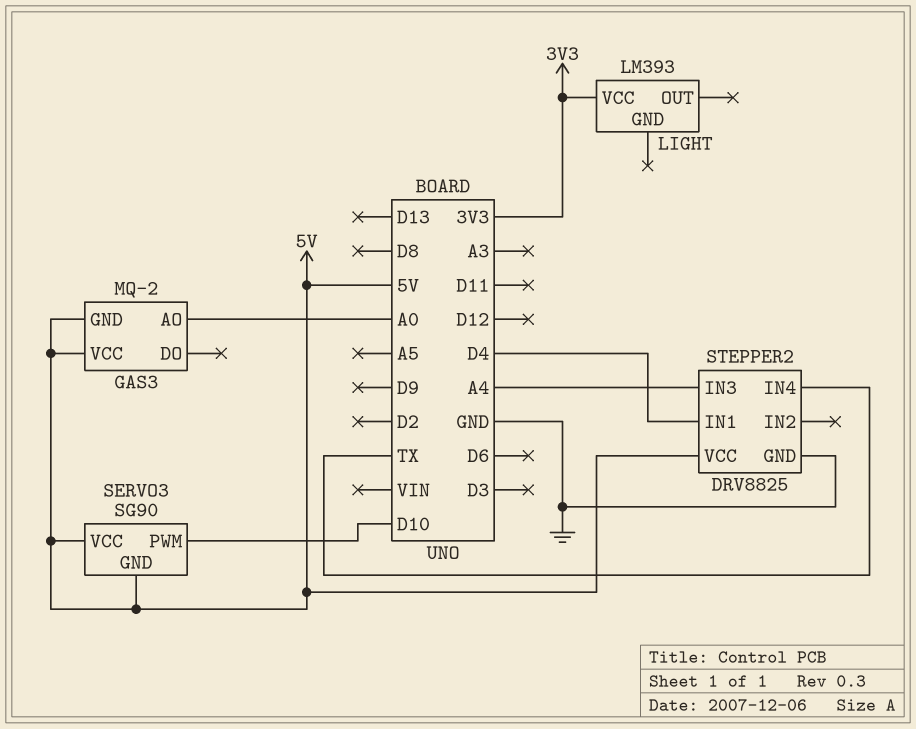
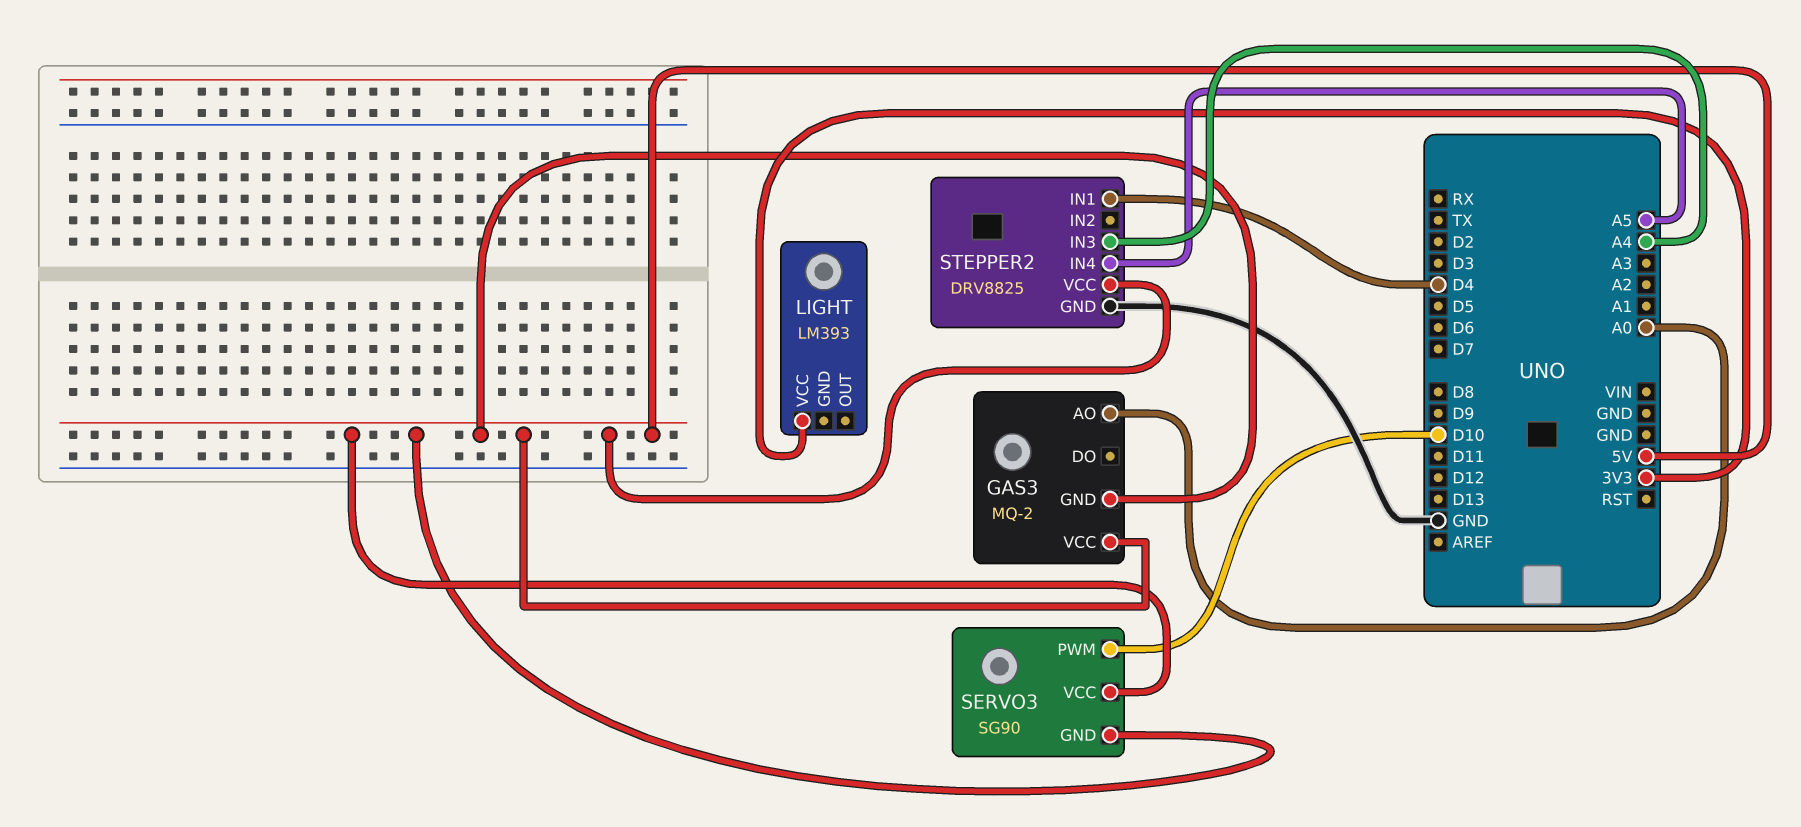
STEPPER2 pin IN4: TX -> A5

